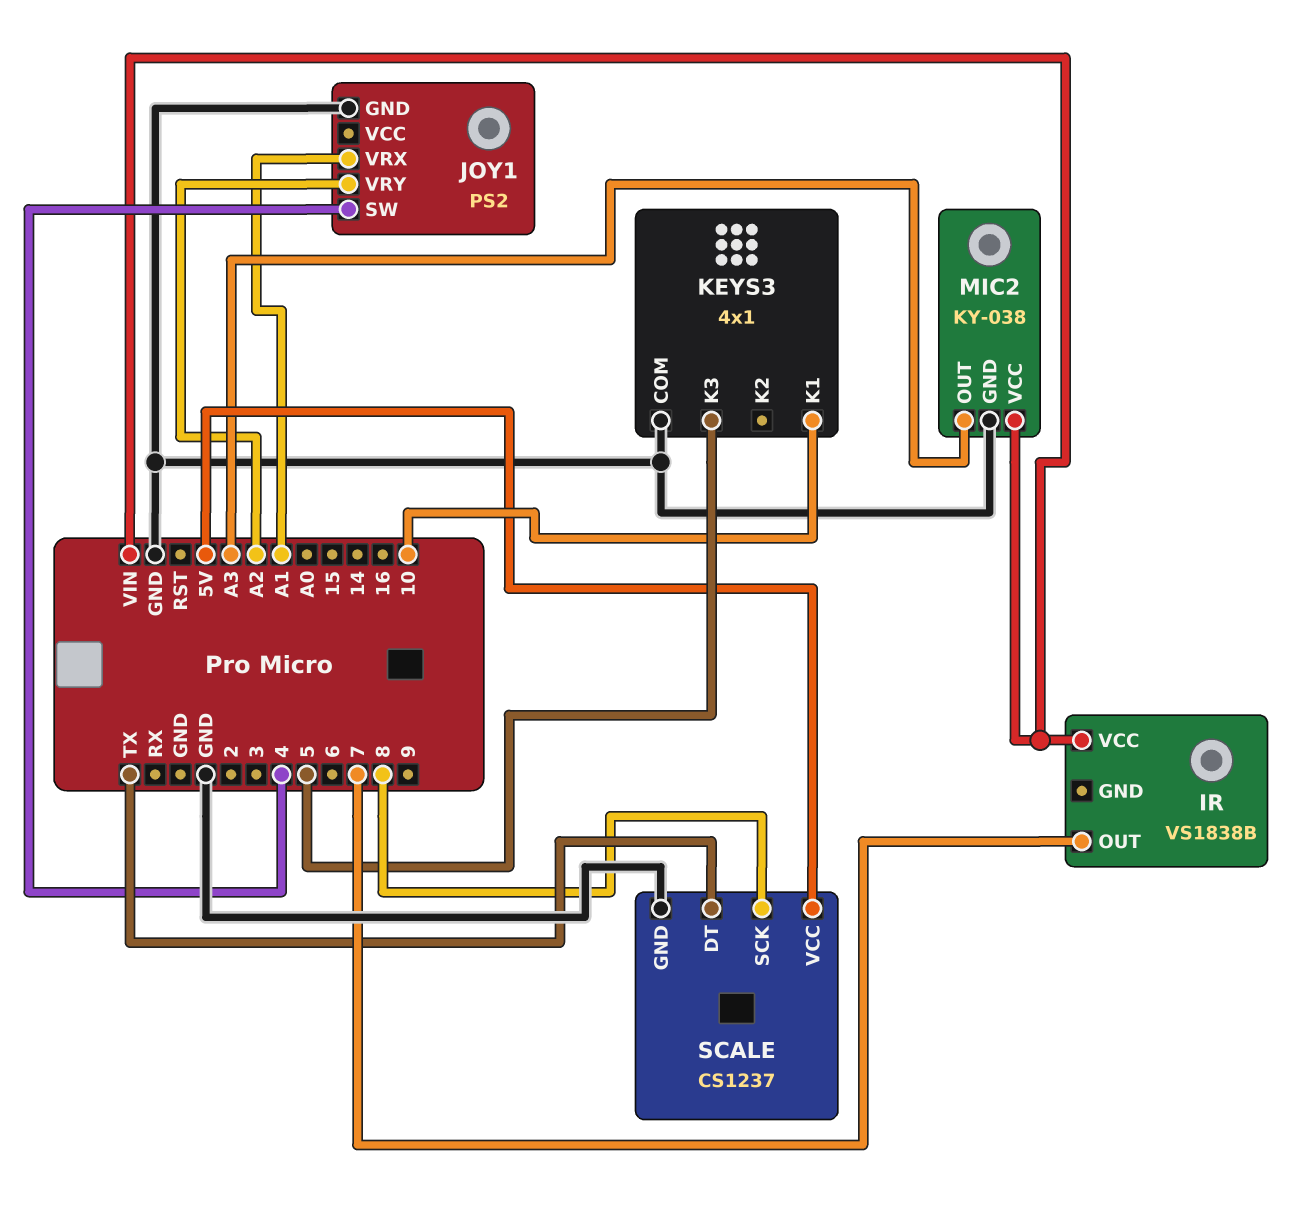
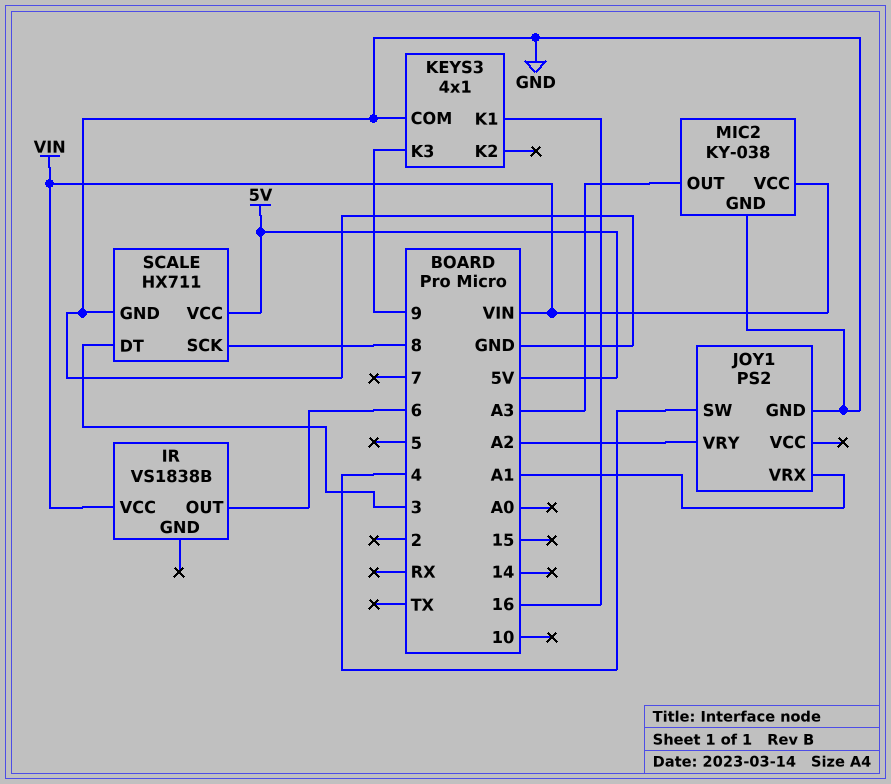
IR pin OUT: 7 -> 6
KEYS3 pin K1: 10 -> 16
KEYS3 pin K3: 5 -> 9
SCALE: CS1237 -> HX711
SCALE pin DT: TX -> 3

